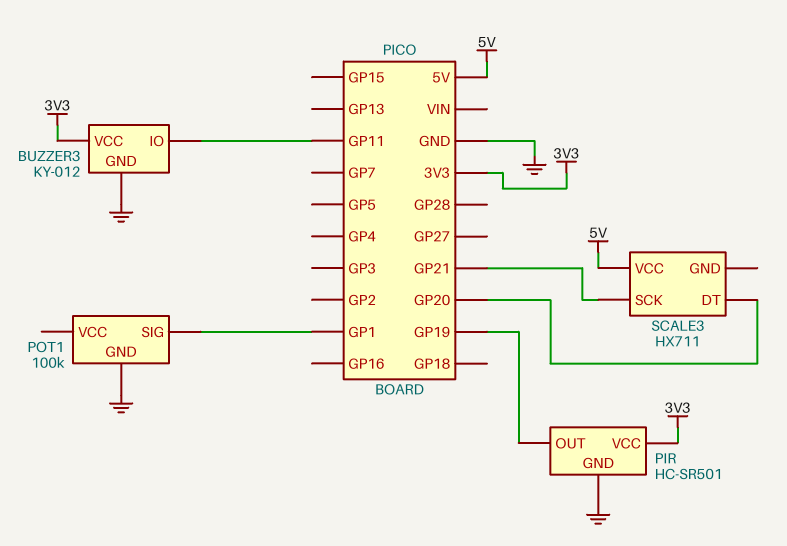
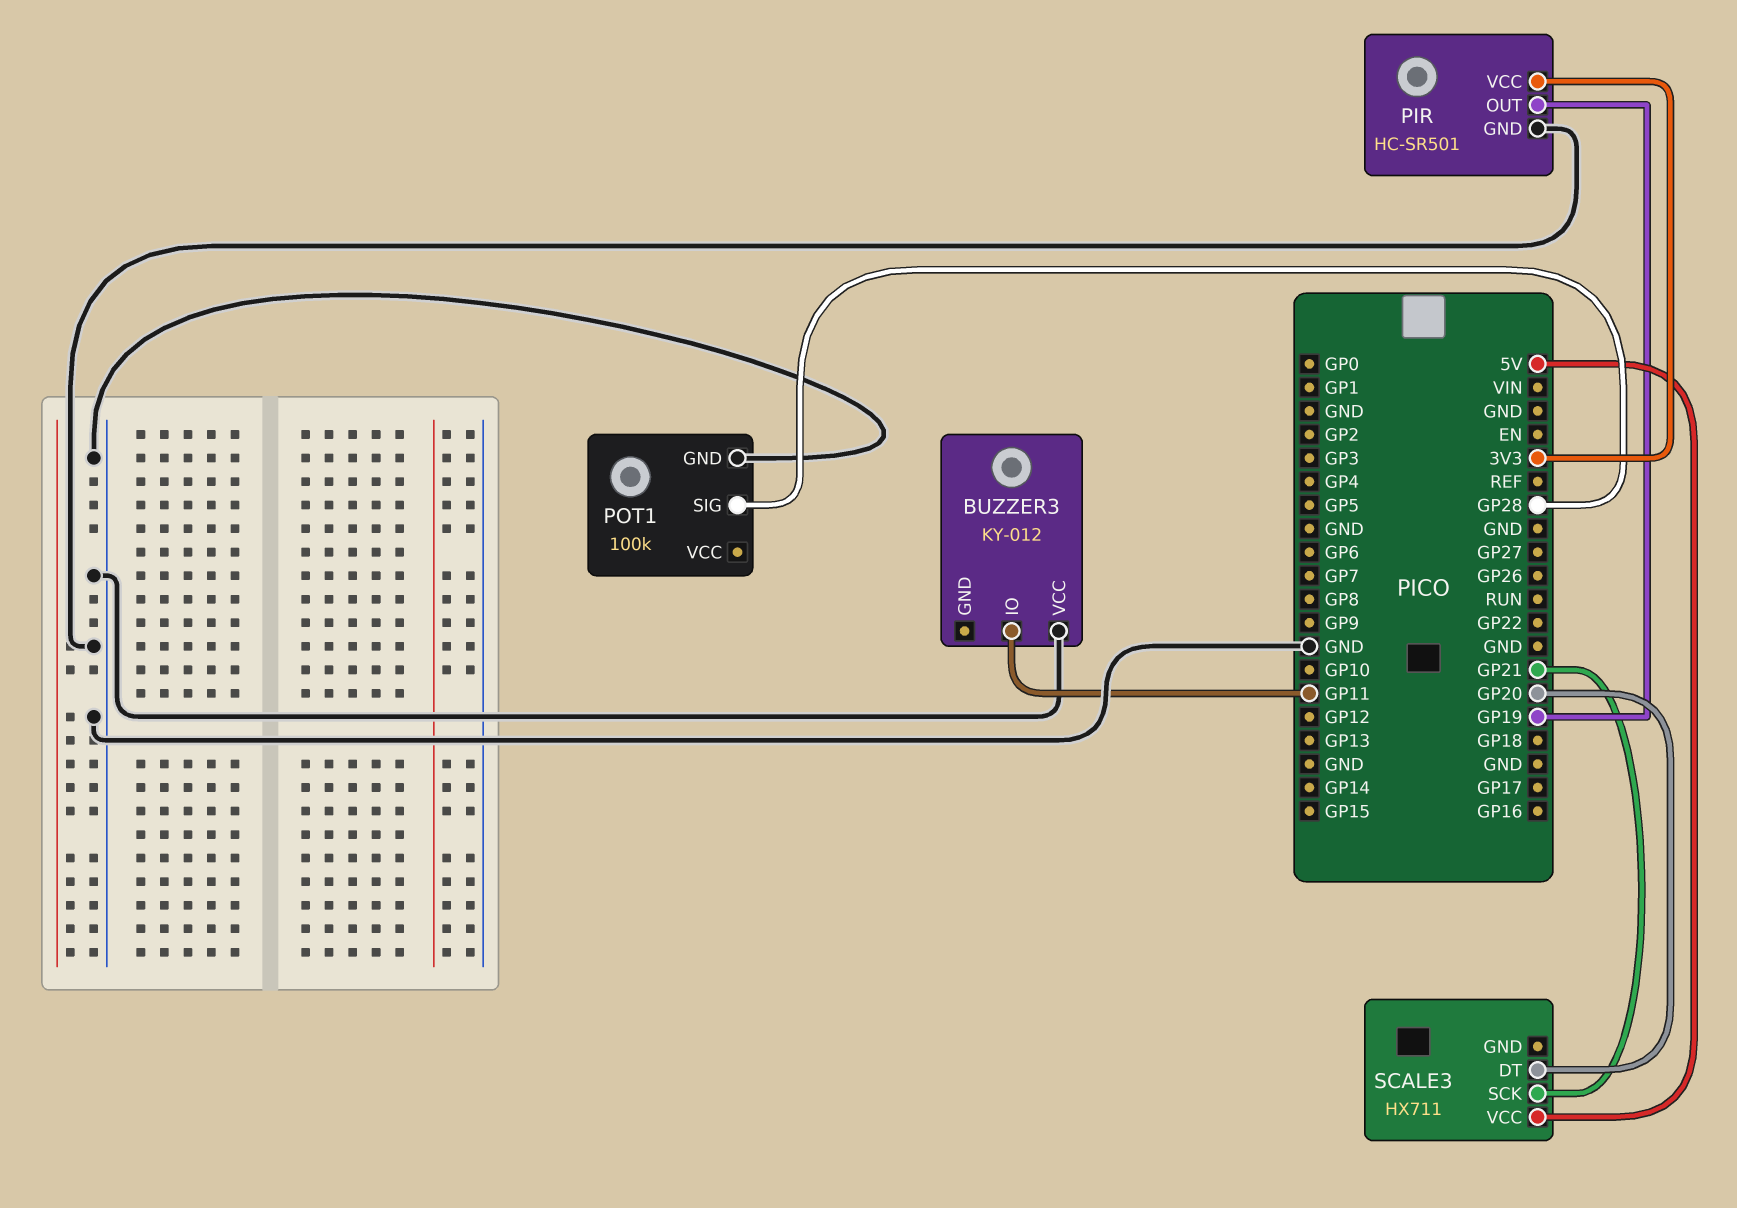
BUZZER3 pin GND: GND -> none
BUZZER3 pin VCC: 3V3 -> GND
POT1 pin SIG: GP1 -> GP28

